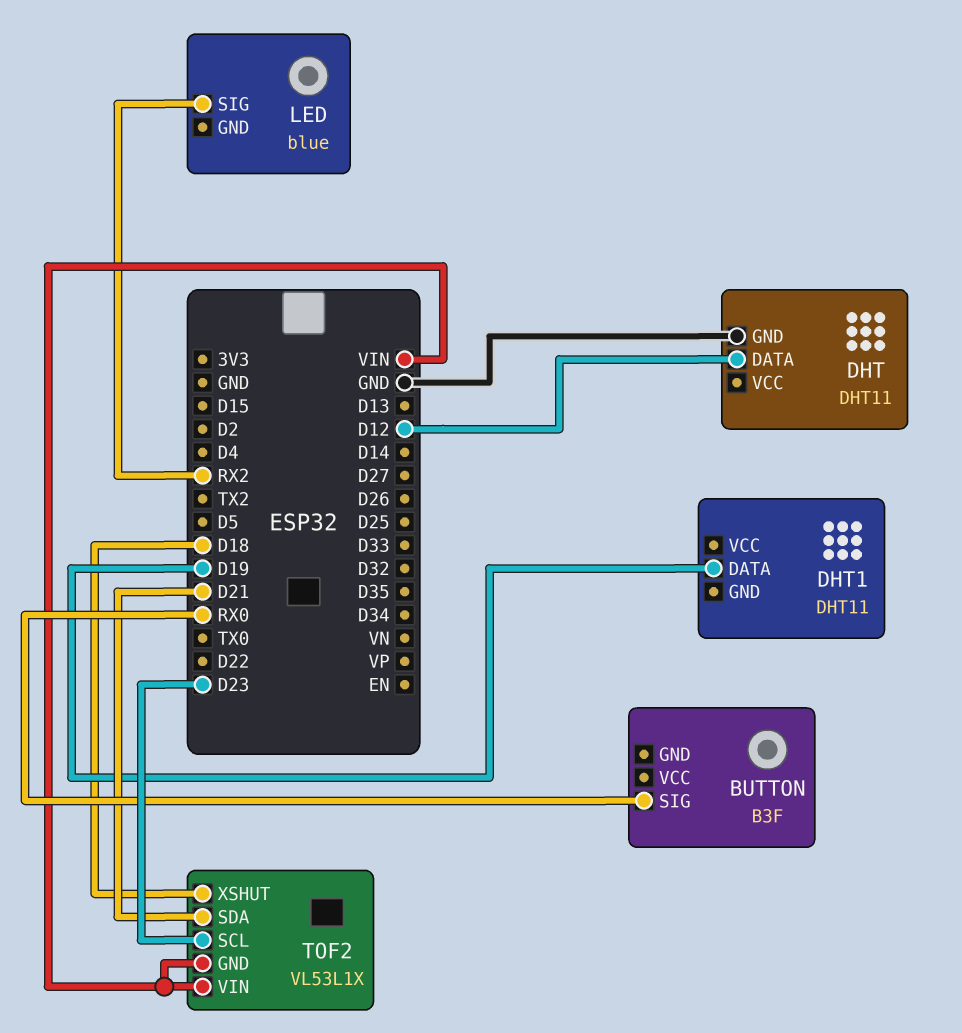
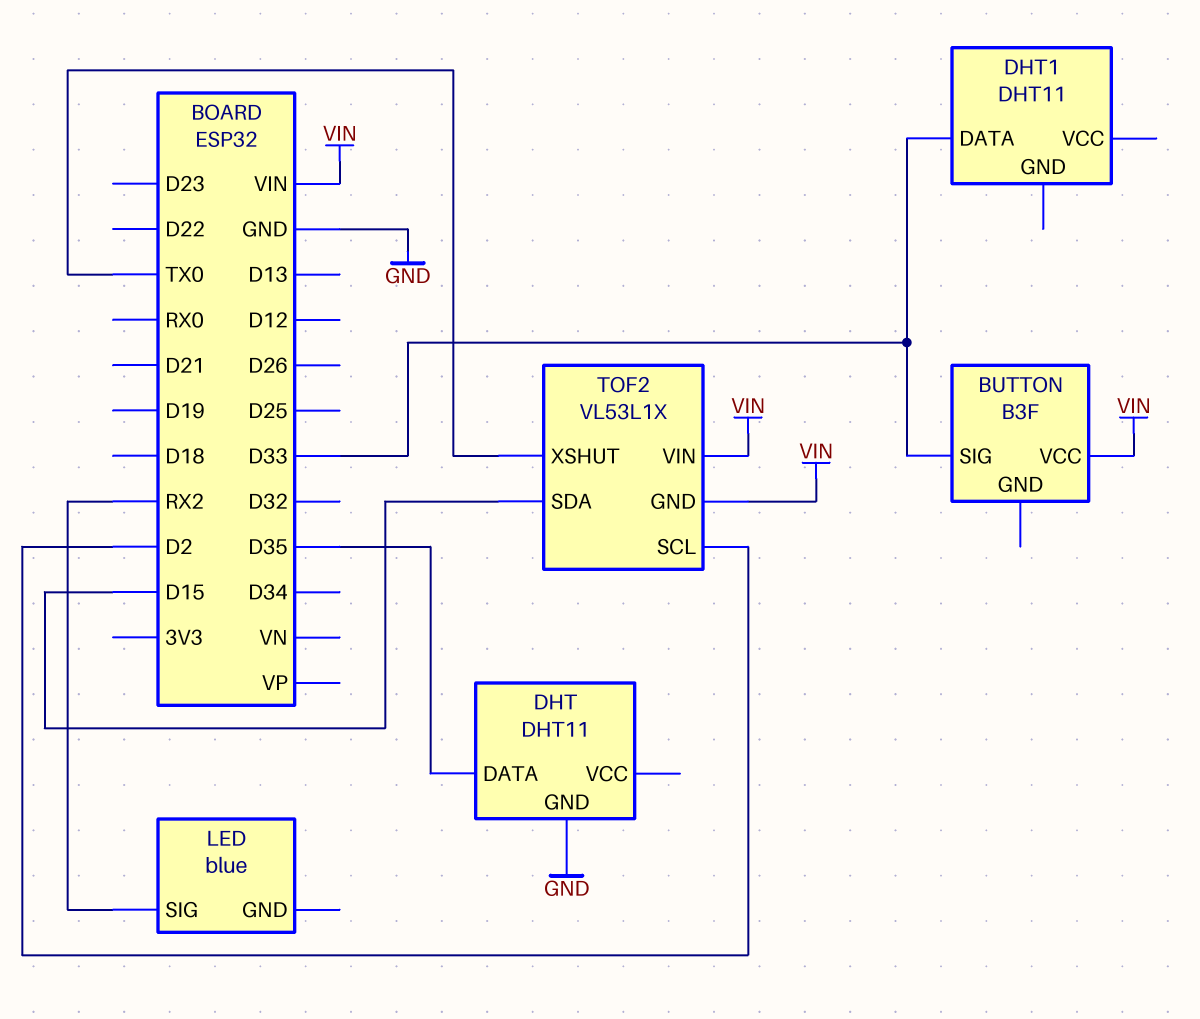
BUTTON pin SIG: RX0 -> D33
BUTTON pin VCC: none -> VIN
DHT pin DATA: D12 -> D35
DHT1 pin DATA: D19 -> D33
TOF2 pin SCL: D23 -> D2
TOF2 pin SDA: D21 -> D15
TOF2 pin XSHUT: D18 -> TX0

